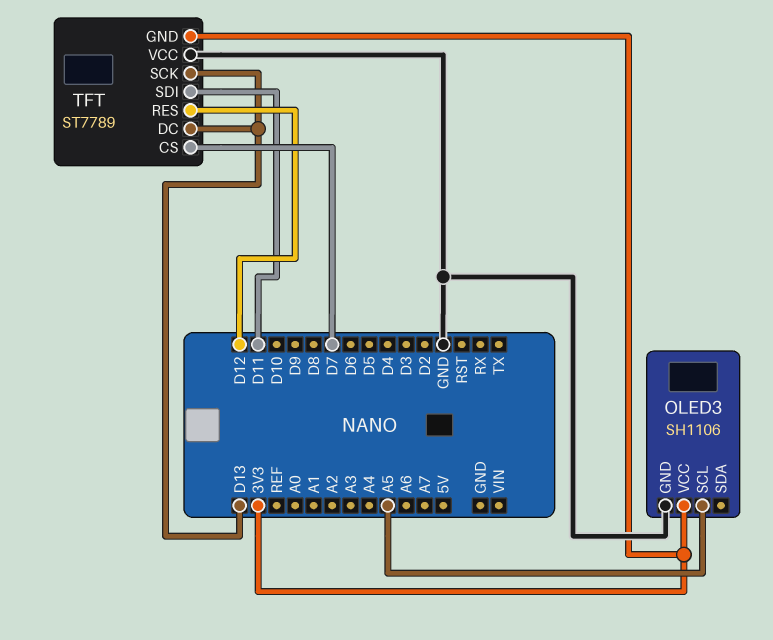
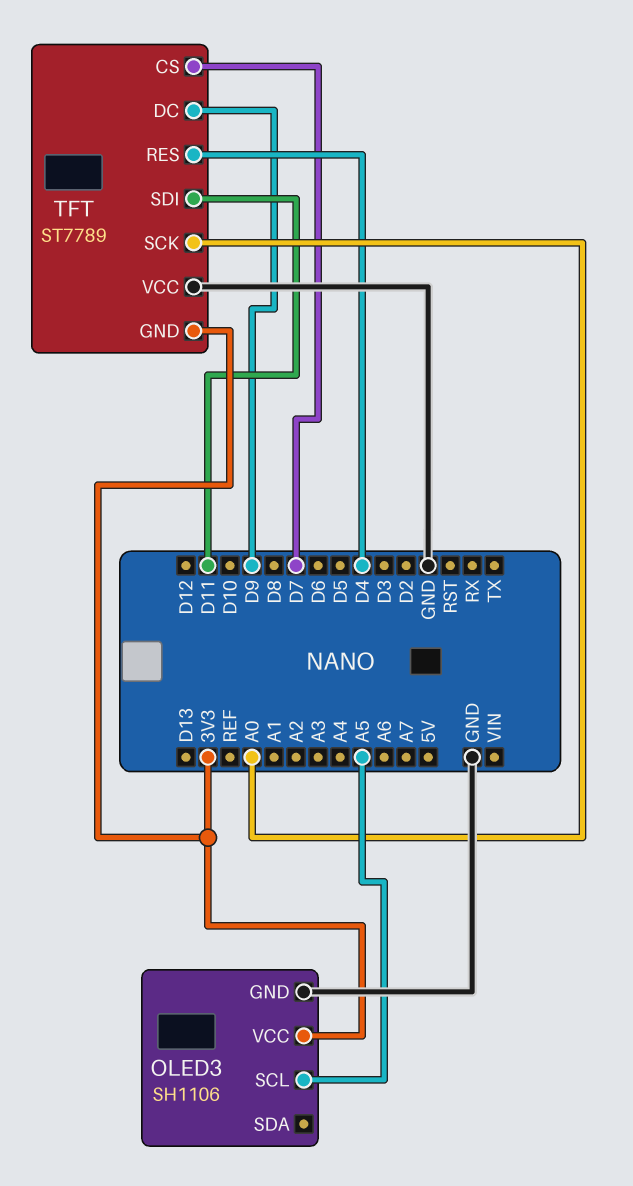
TFT pin DC: D13 -> D9
TFT pin RES: D12 -> D4
TFT pin SCK: D13 -> A0

